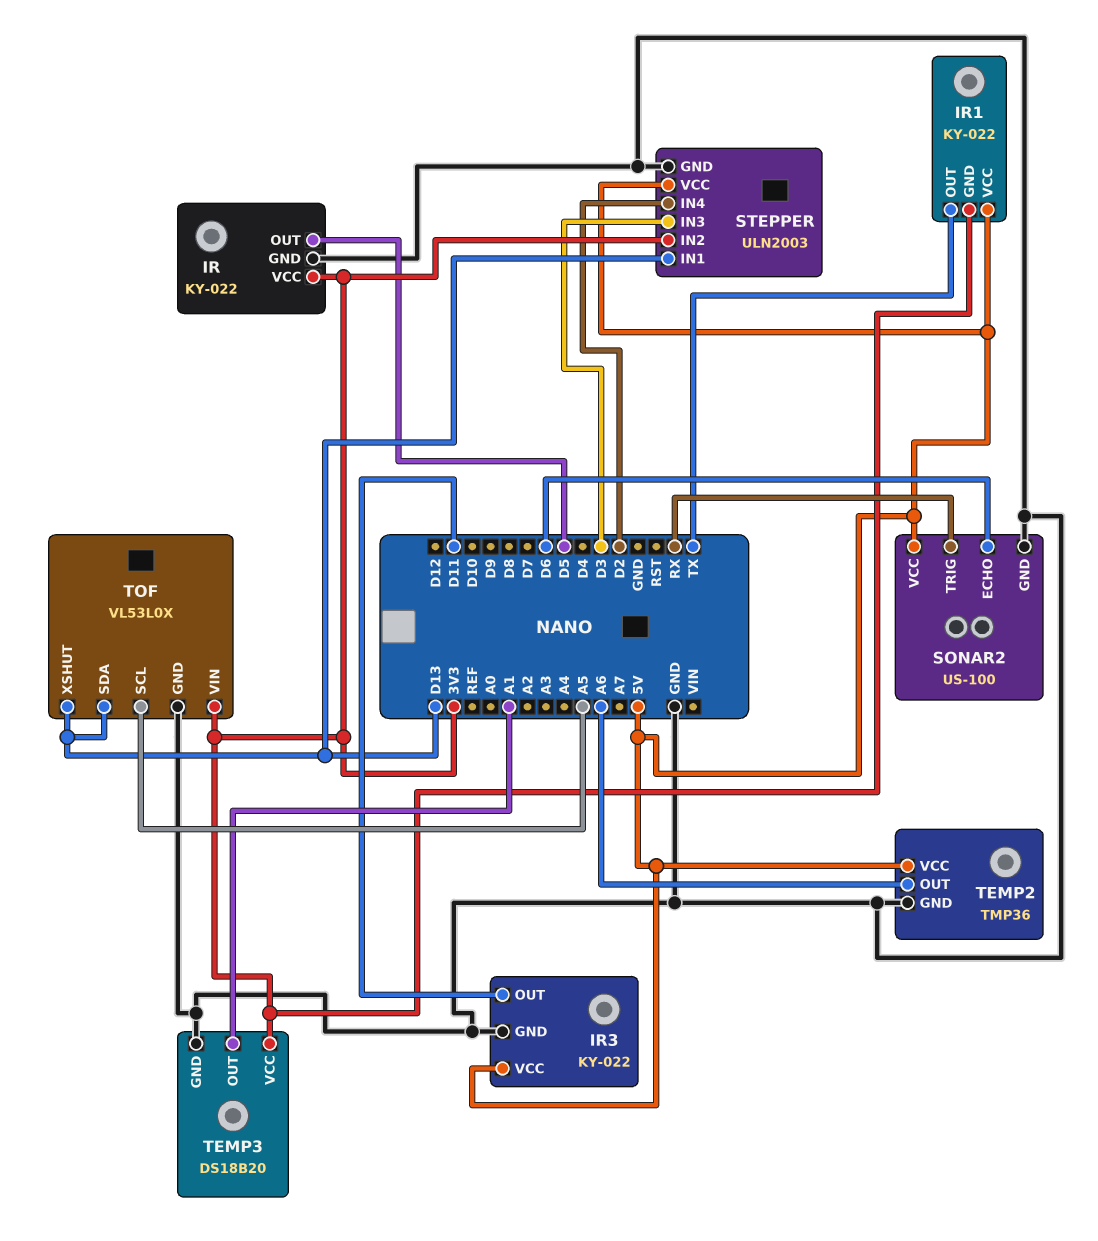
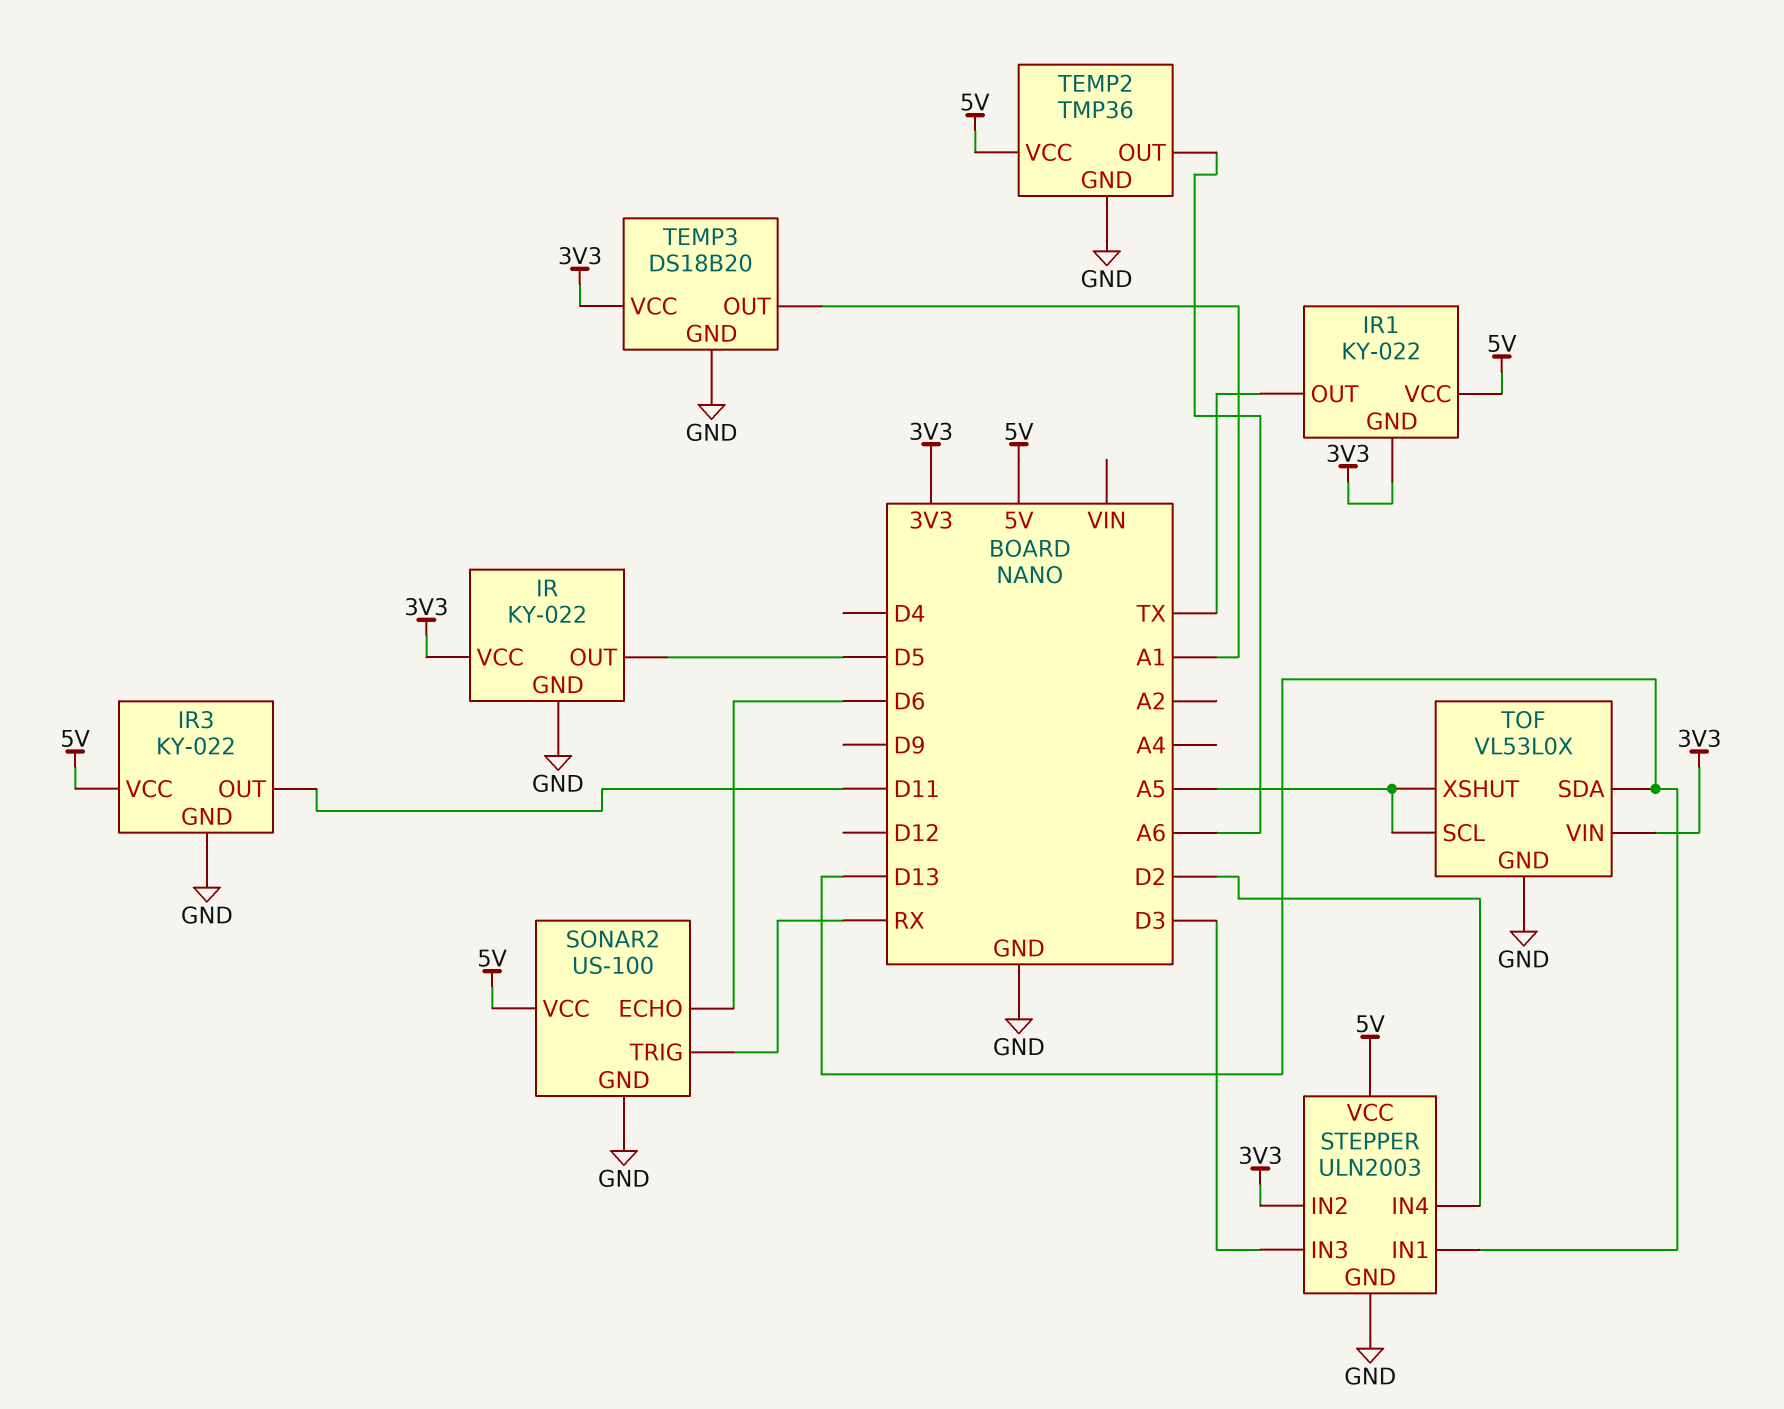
TOF pin XSHUT: D13 -> A5

